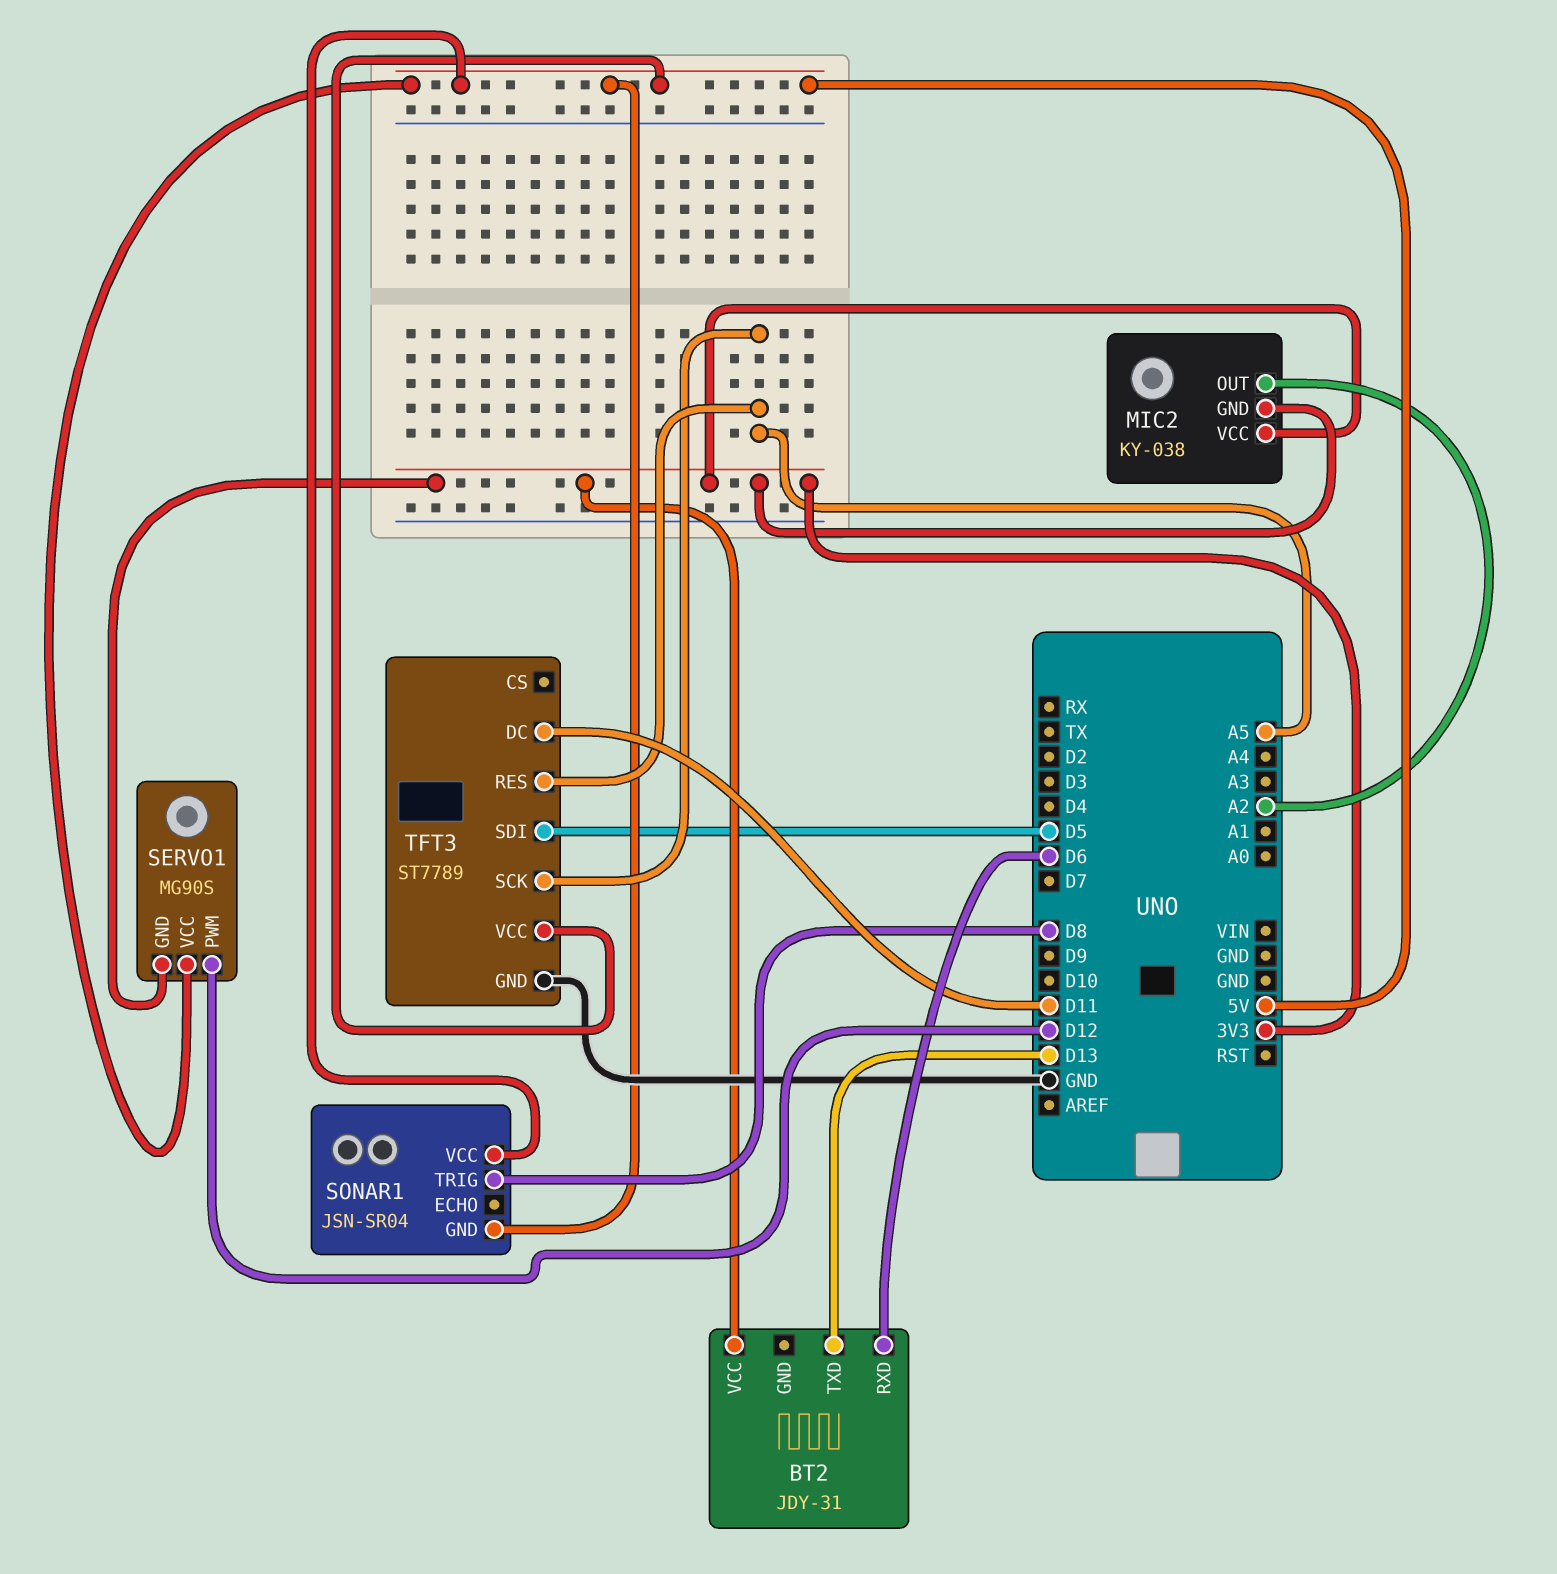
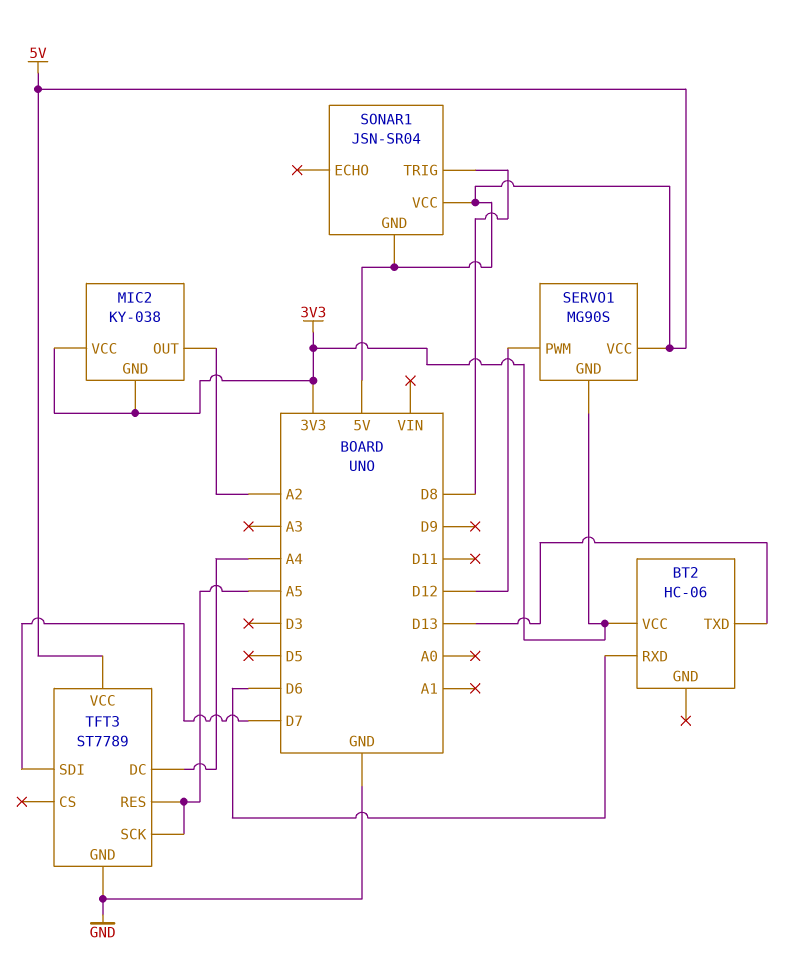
BT2: JDY-31 -> HC-06
TFT3 pin DC: D11 -> A4
TFT3 pin SDI: D5 -> D7

